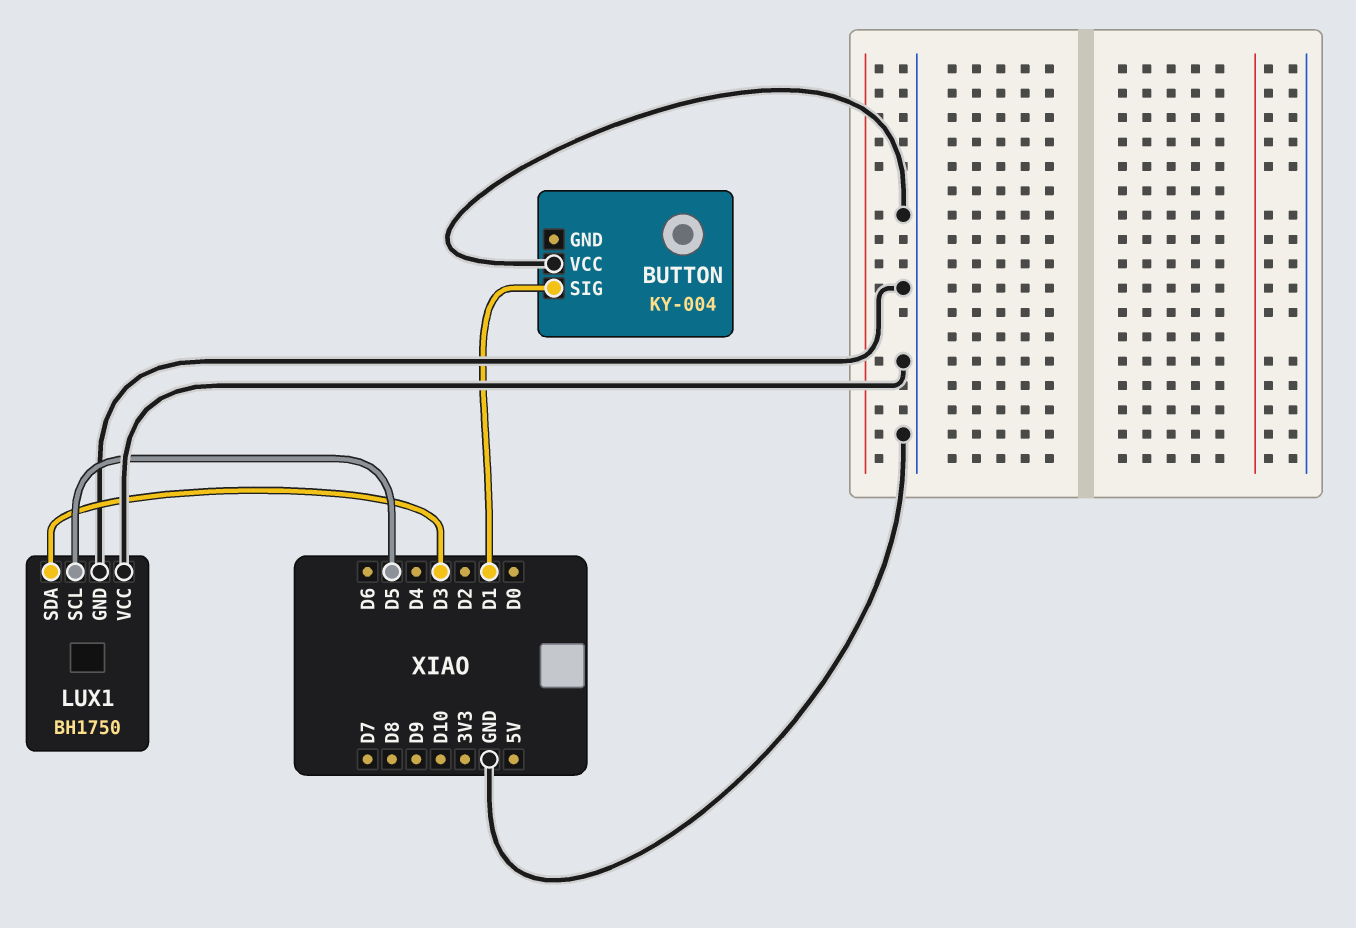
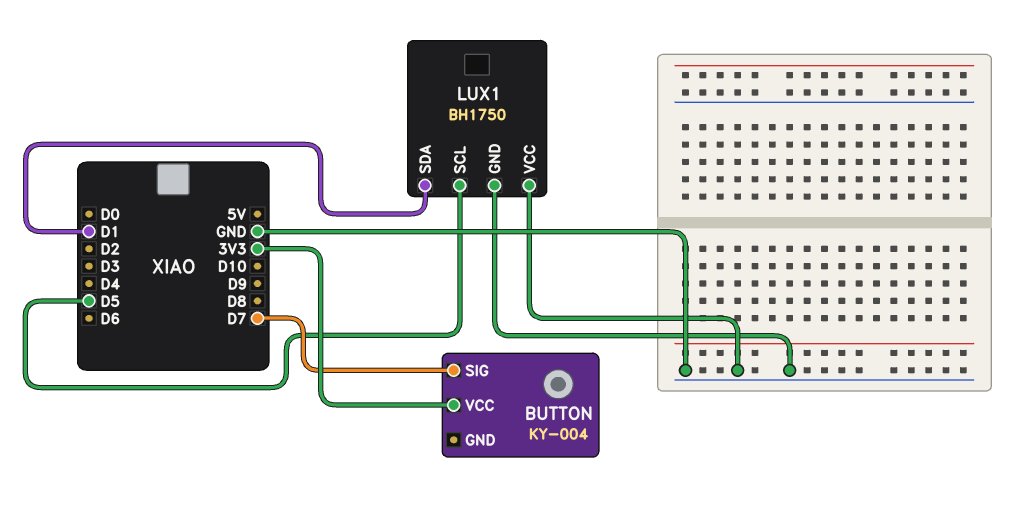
BUTTON pin SIG: D1 -> D7
BUTTON pin VCC: GND -> 3V3
LUX1 pin SDA: D3 -> D1

